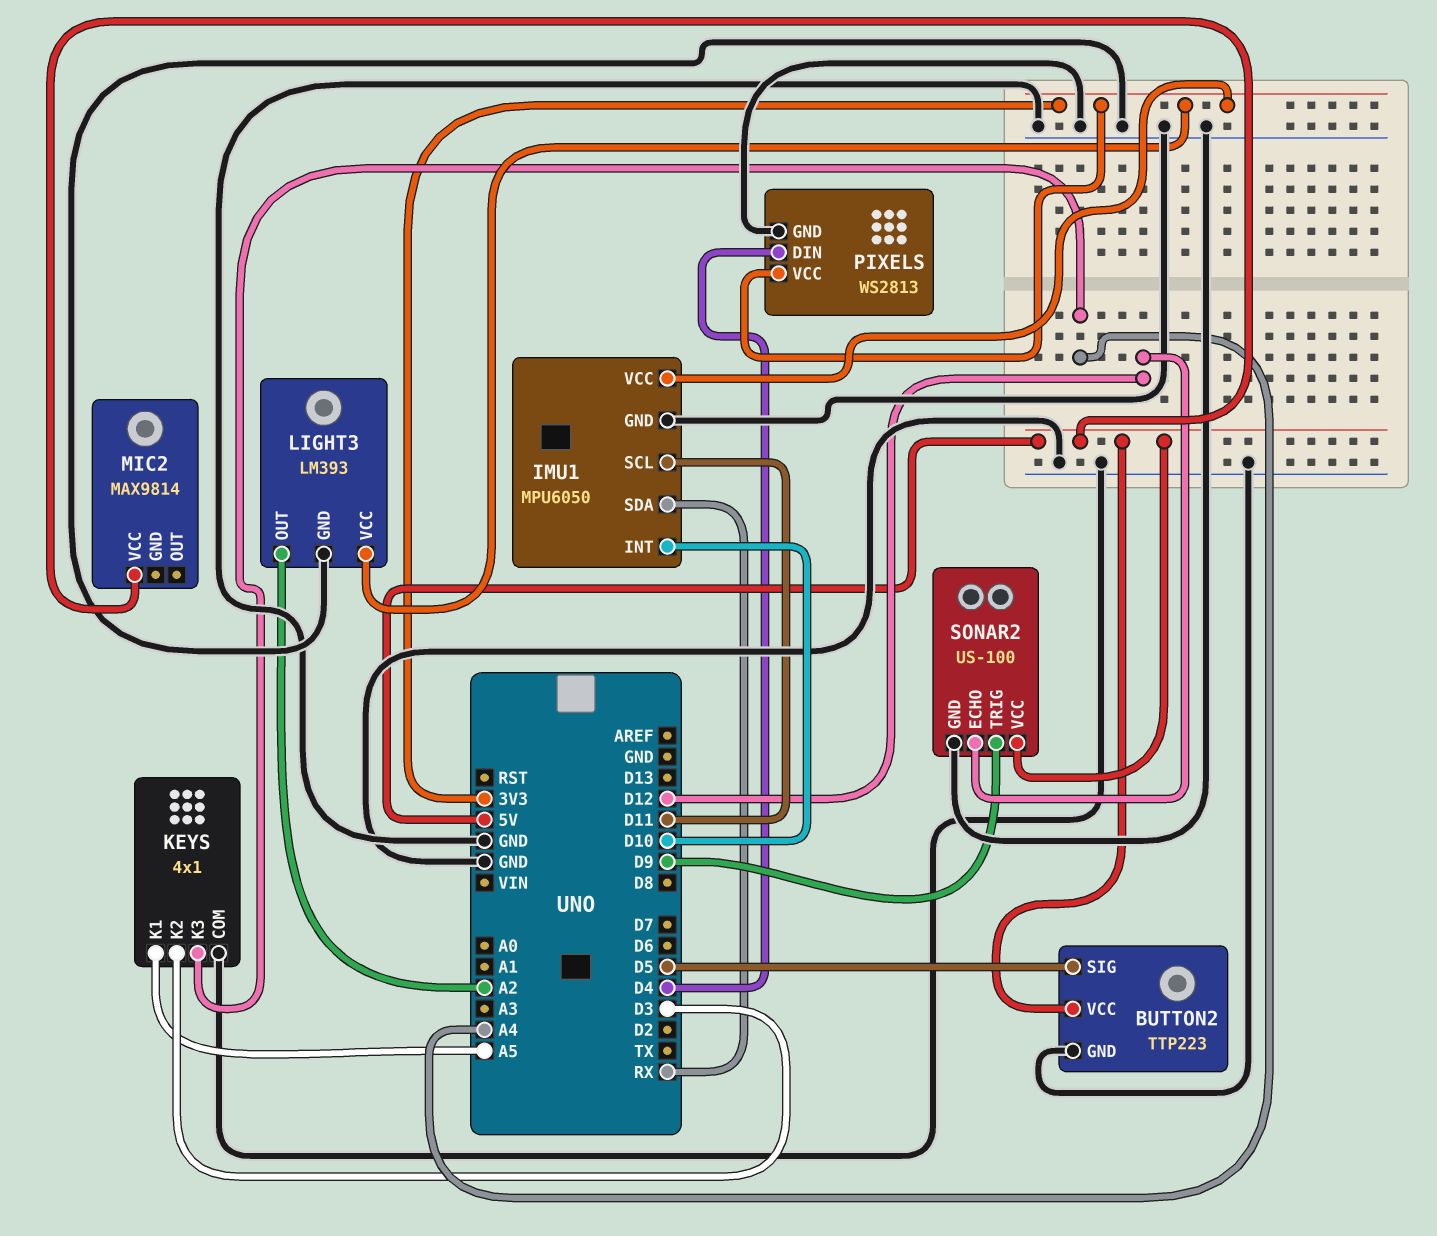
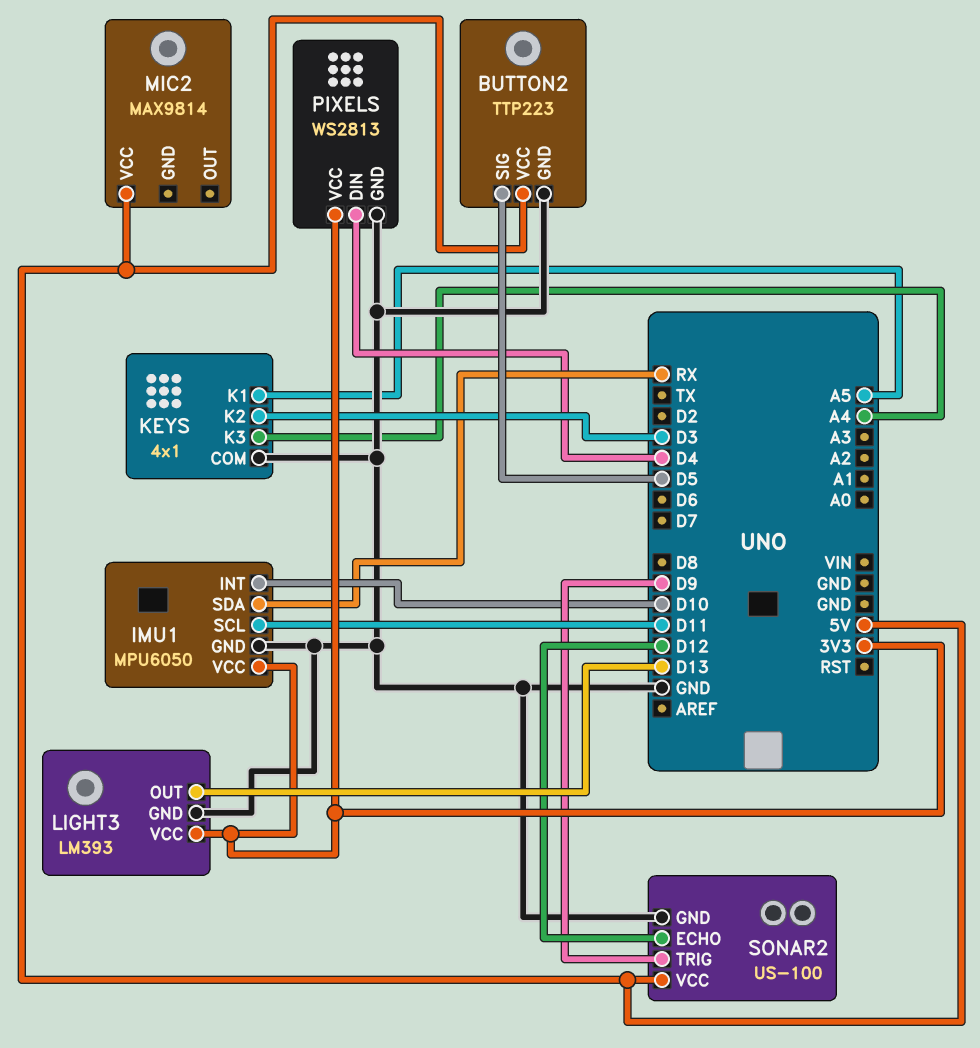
LIGHT3 pin OUT: A2 -> D13

